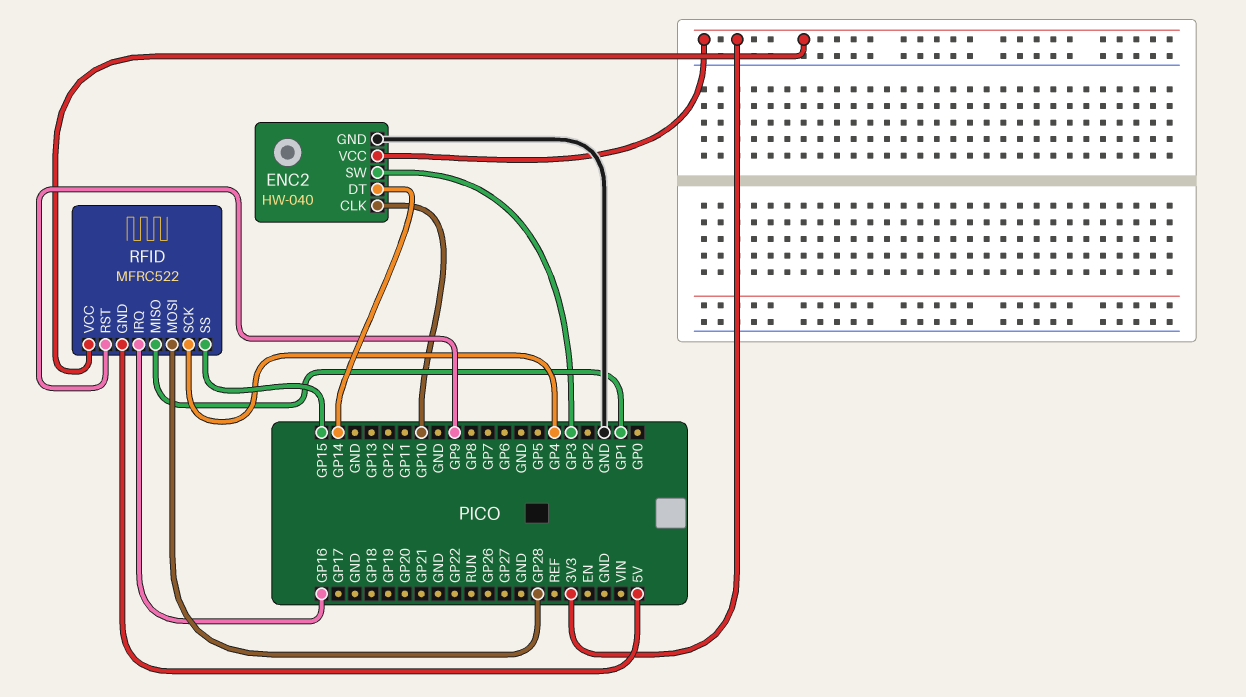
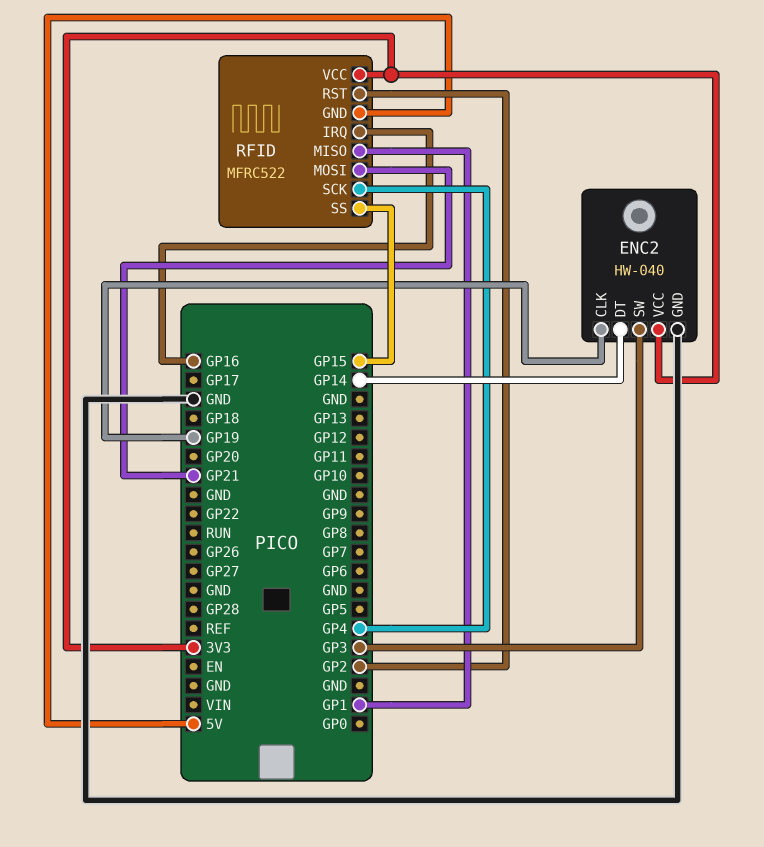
ENC2 pin CLK: GP10 -> GP19
RFID pin MOSI: GP28 -> GP21
RFID pin RST: GP9 -> GP2

